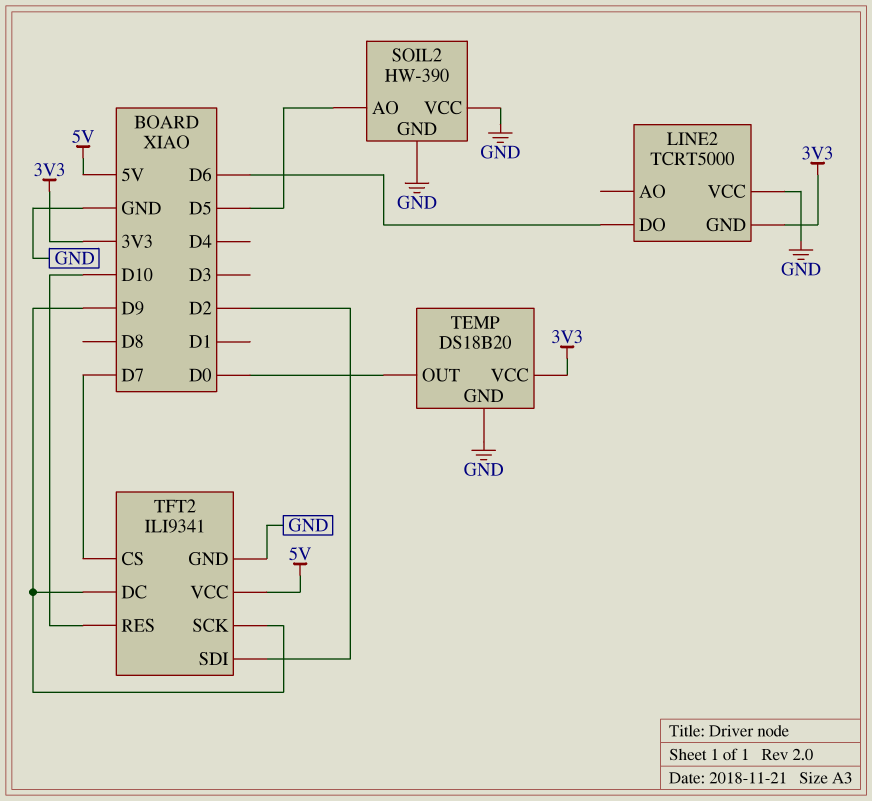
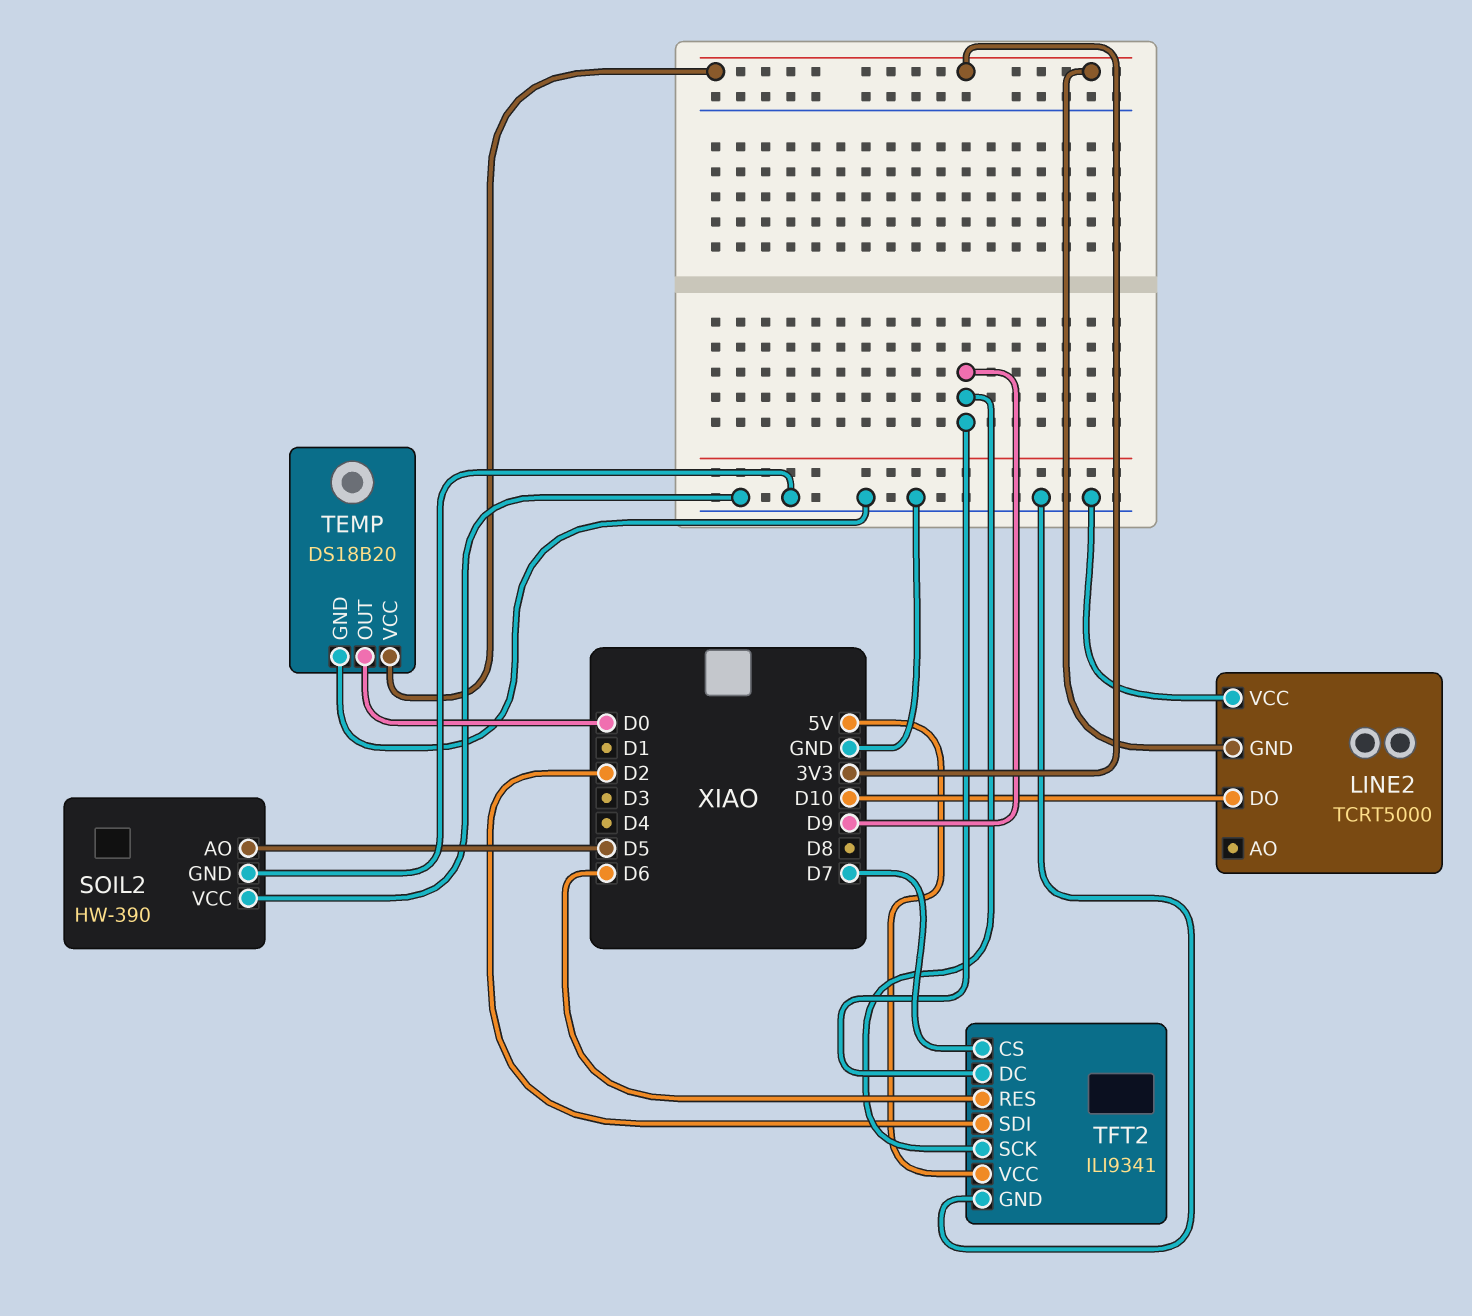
LINE2 pin DO: D6 -> D10
TFT2 pin RES: D10 -> D6

